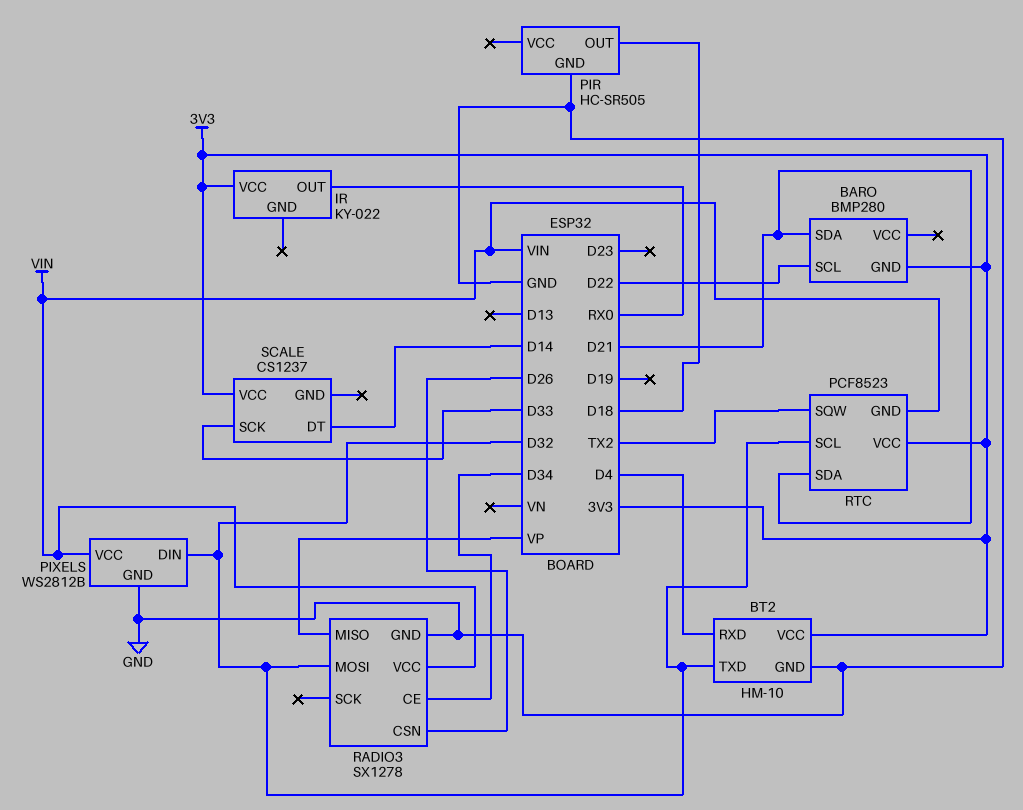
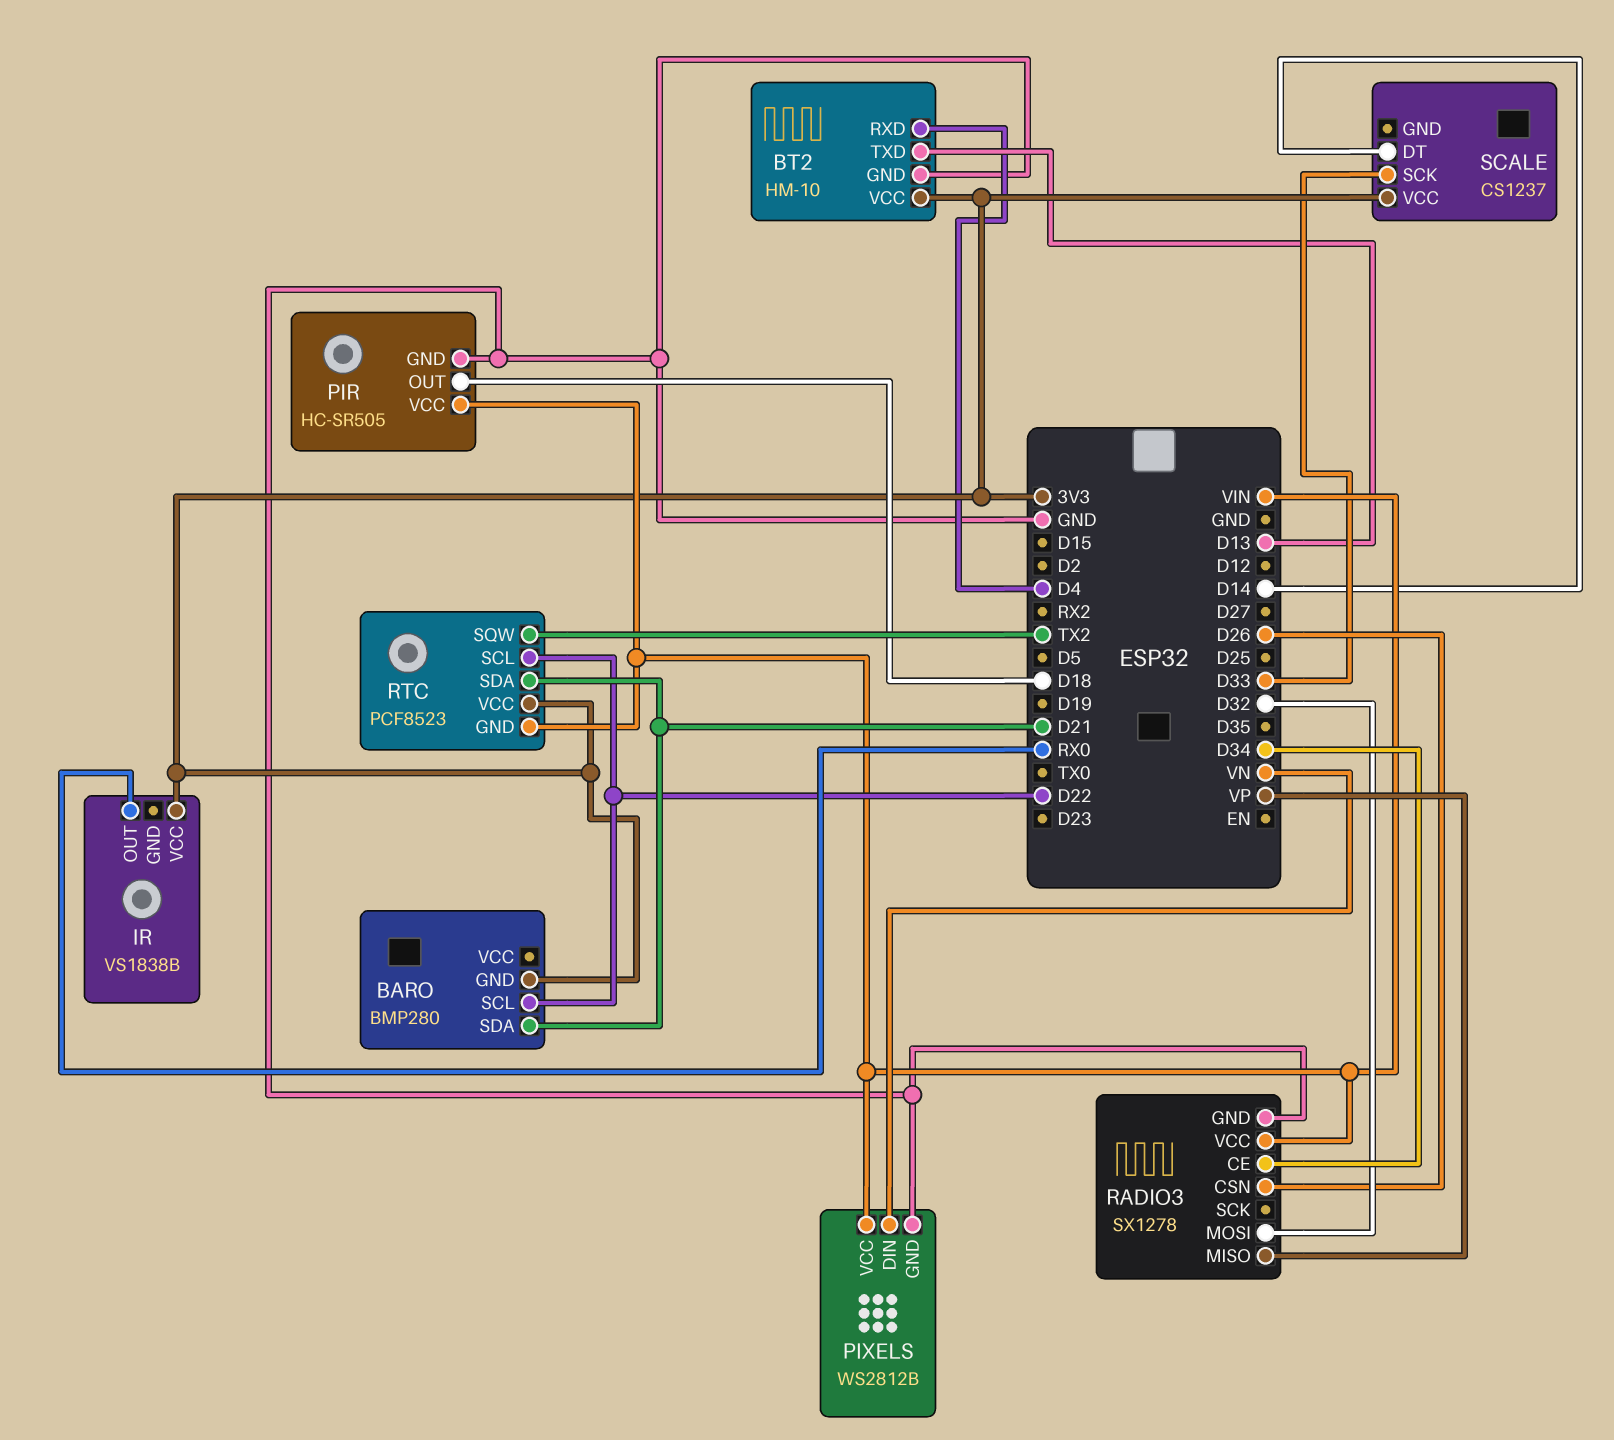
BT2 pin TXD: D32 -> D13
IR: KY-022 -> VS1838B
PIR pin VCC: none -> VIN
PIXELS pin DIN: D32 -> VN
RTC pin SCL: D32 -> D22

